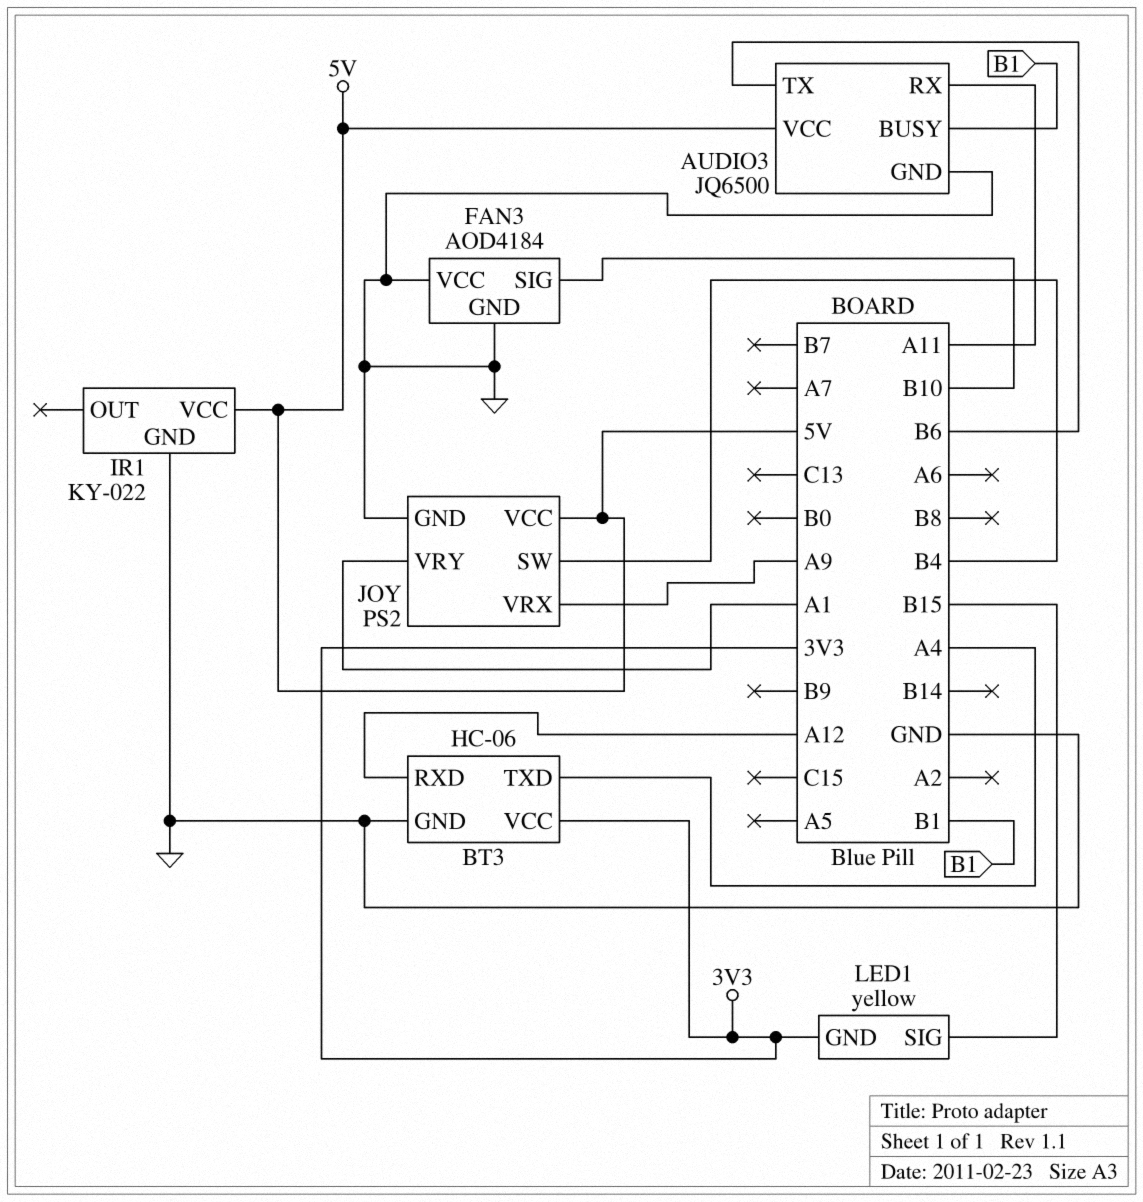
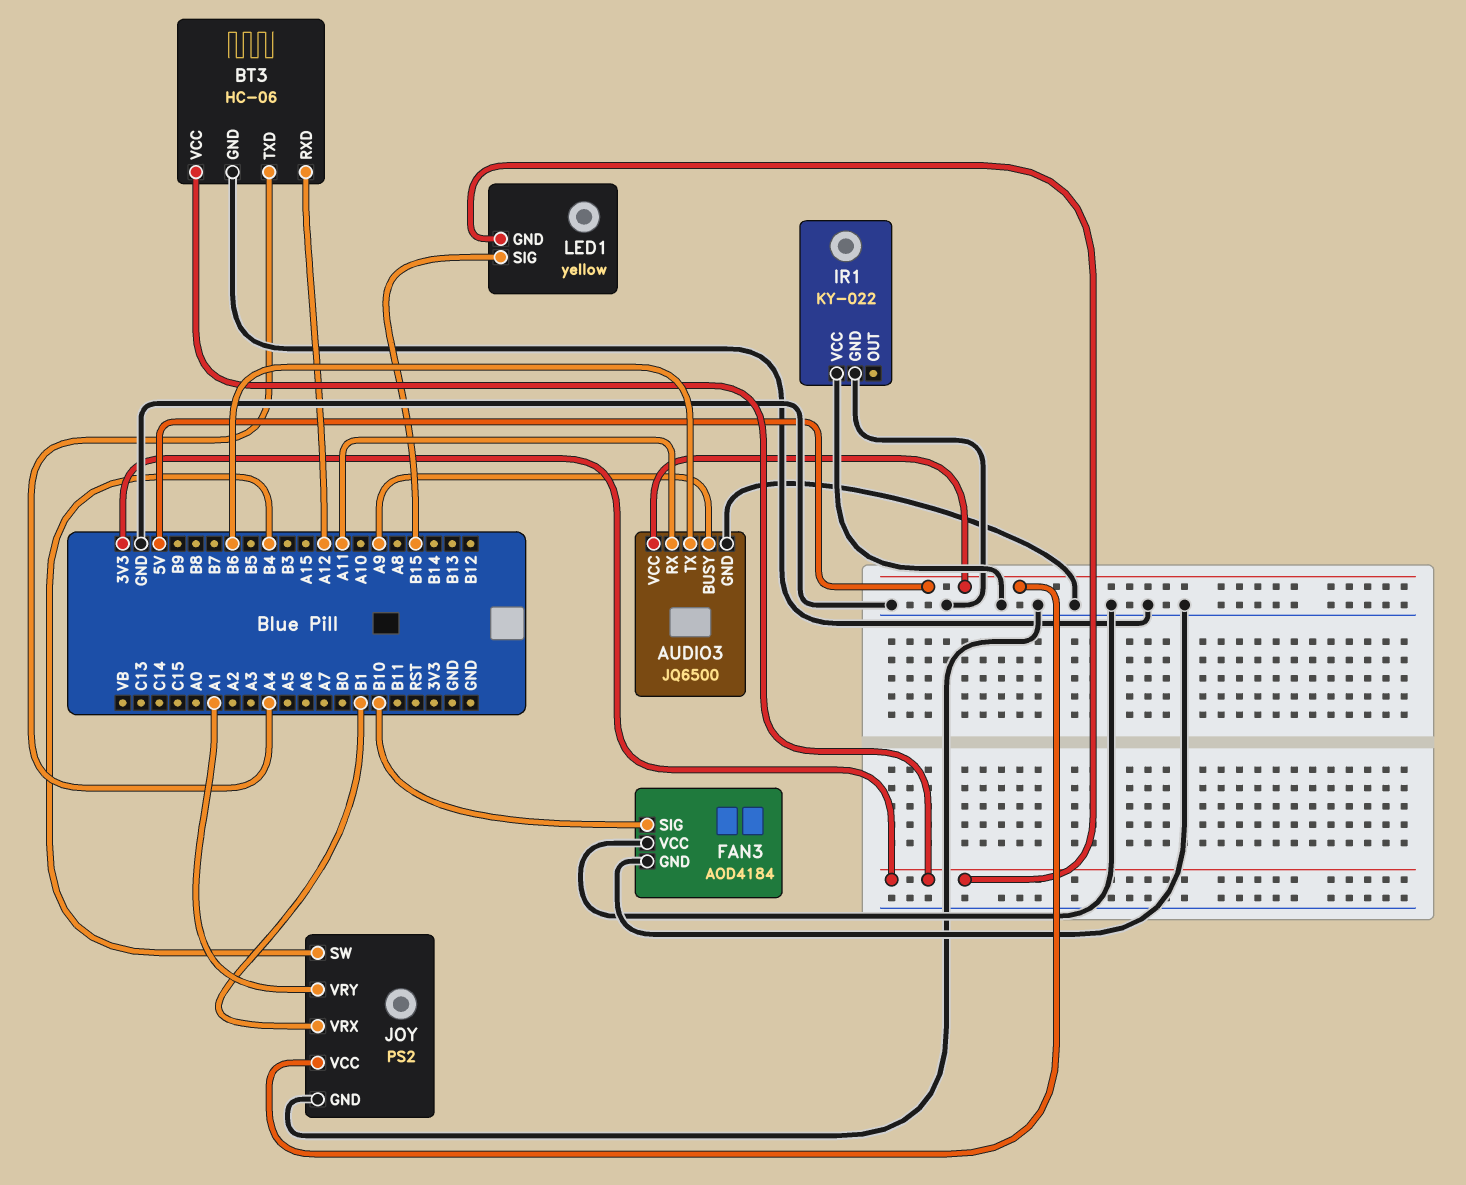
AUDIO3 pin BUSY: B1 -> A9
IR1 pin VCC: 5V -> GND
JOY pin VRX: A9 -> B1

